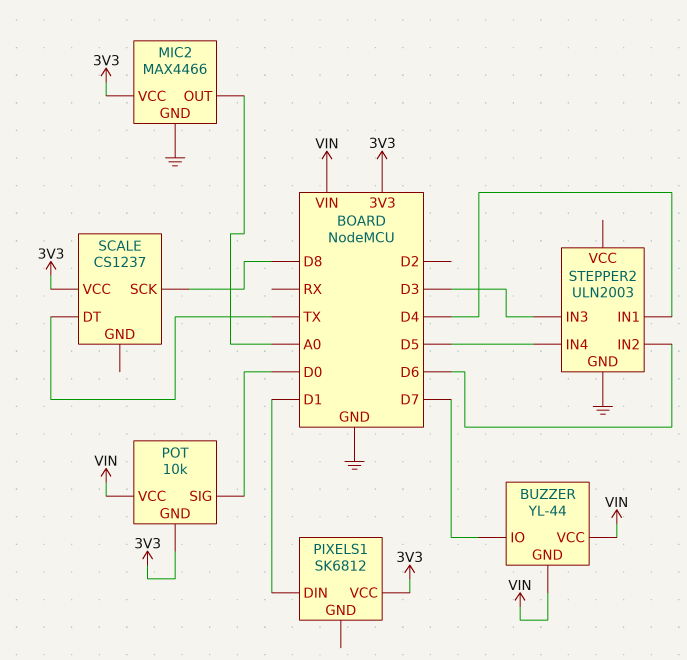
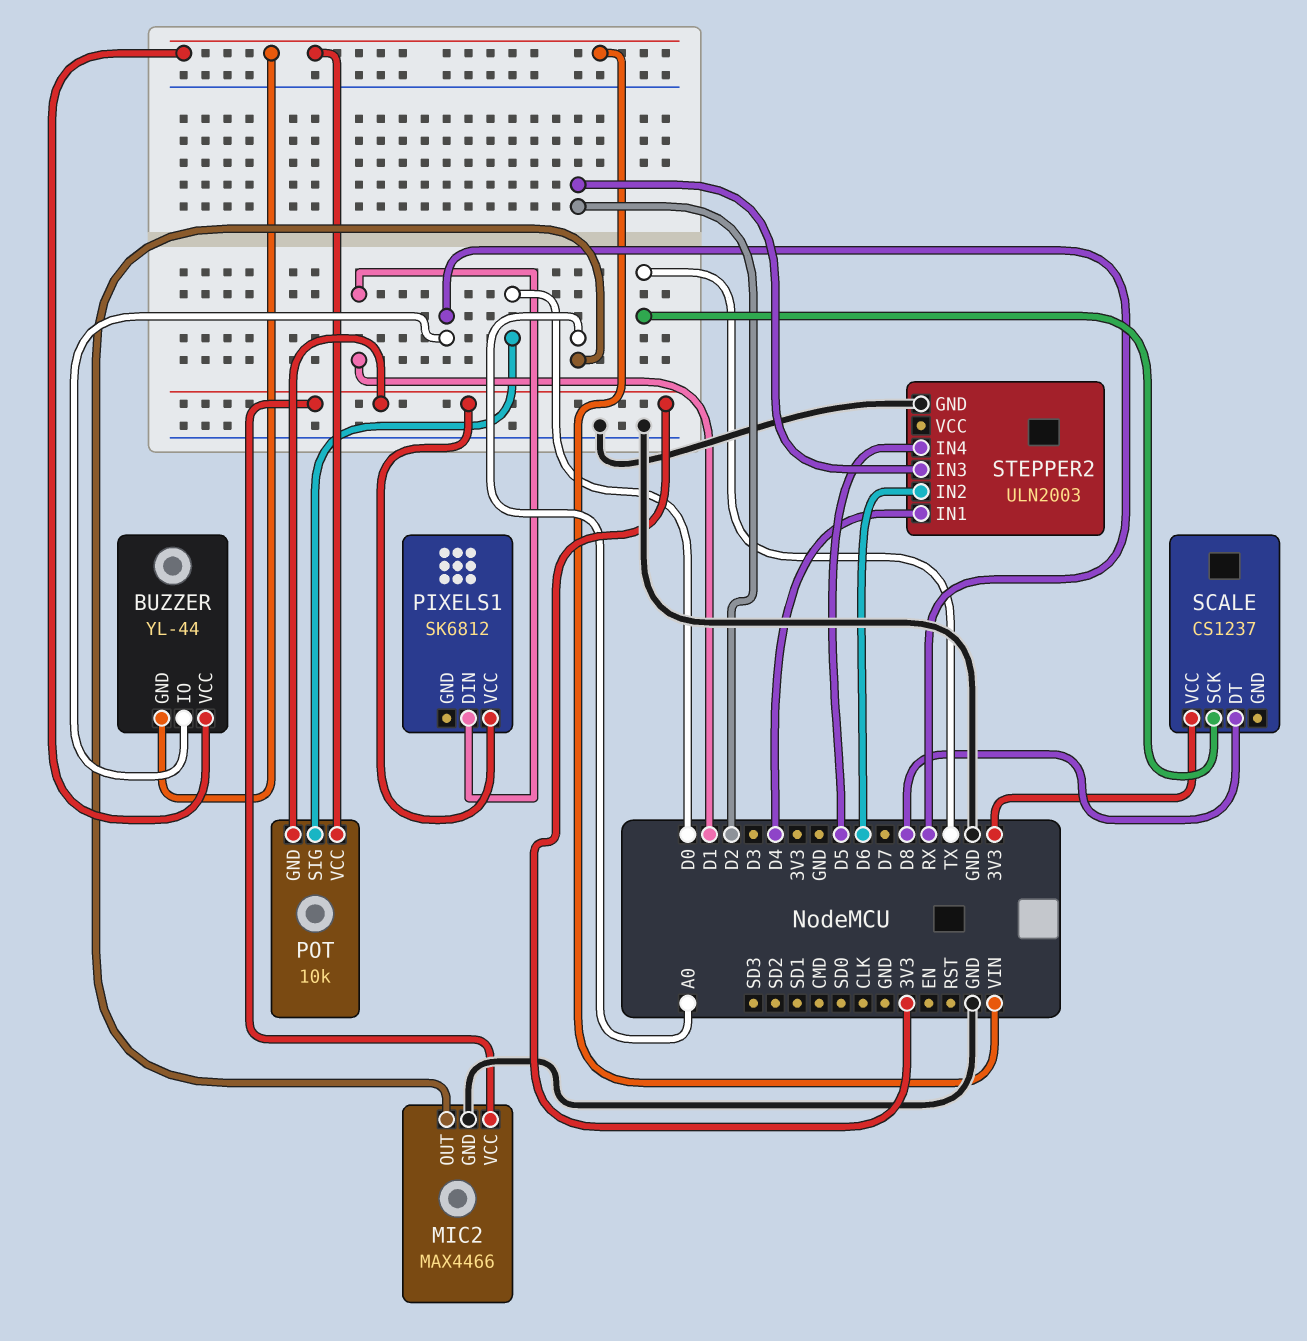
BUZZER pin IO: D7 -> RX
SCALE pin DT: TX -> D8
SCALE pin SCK: D8 -> TX
STEPPER2 pin IN3: D3 -> D2

